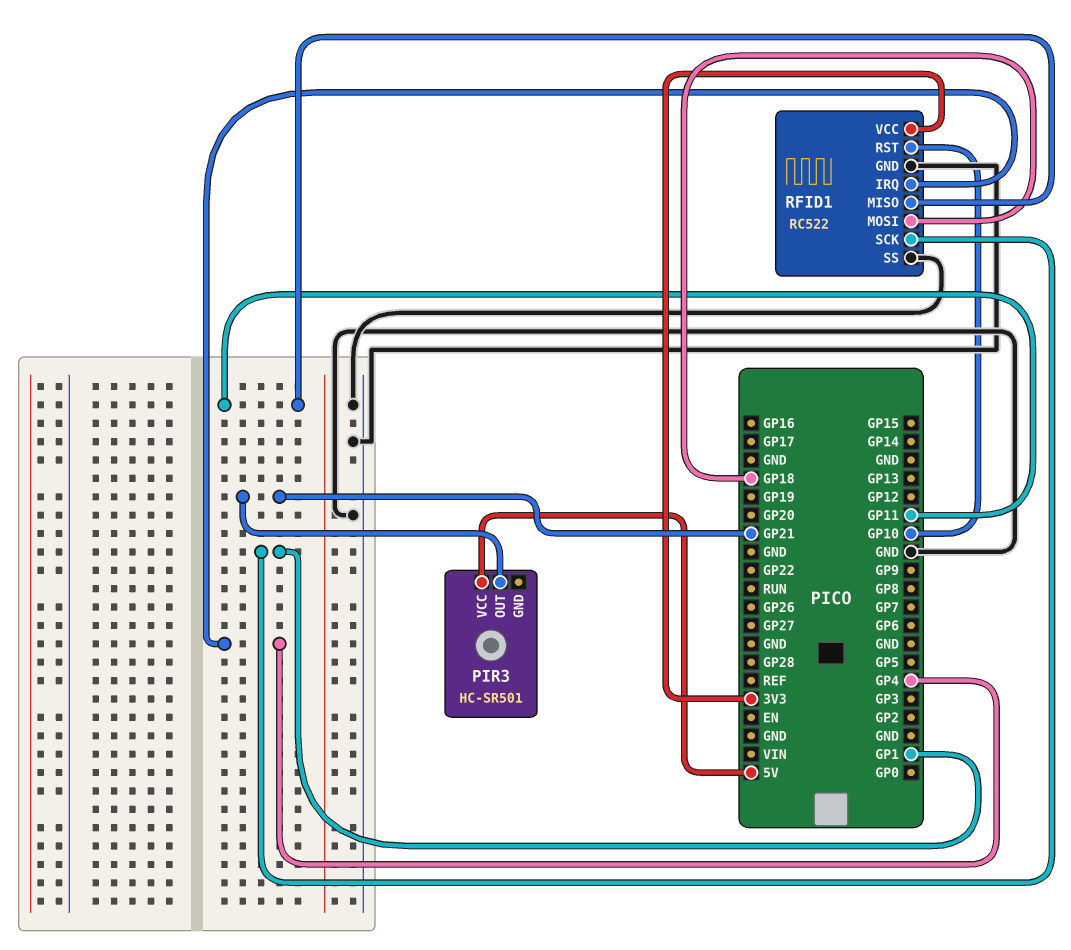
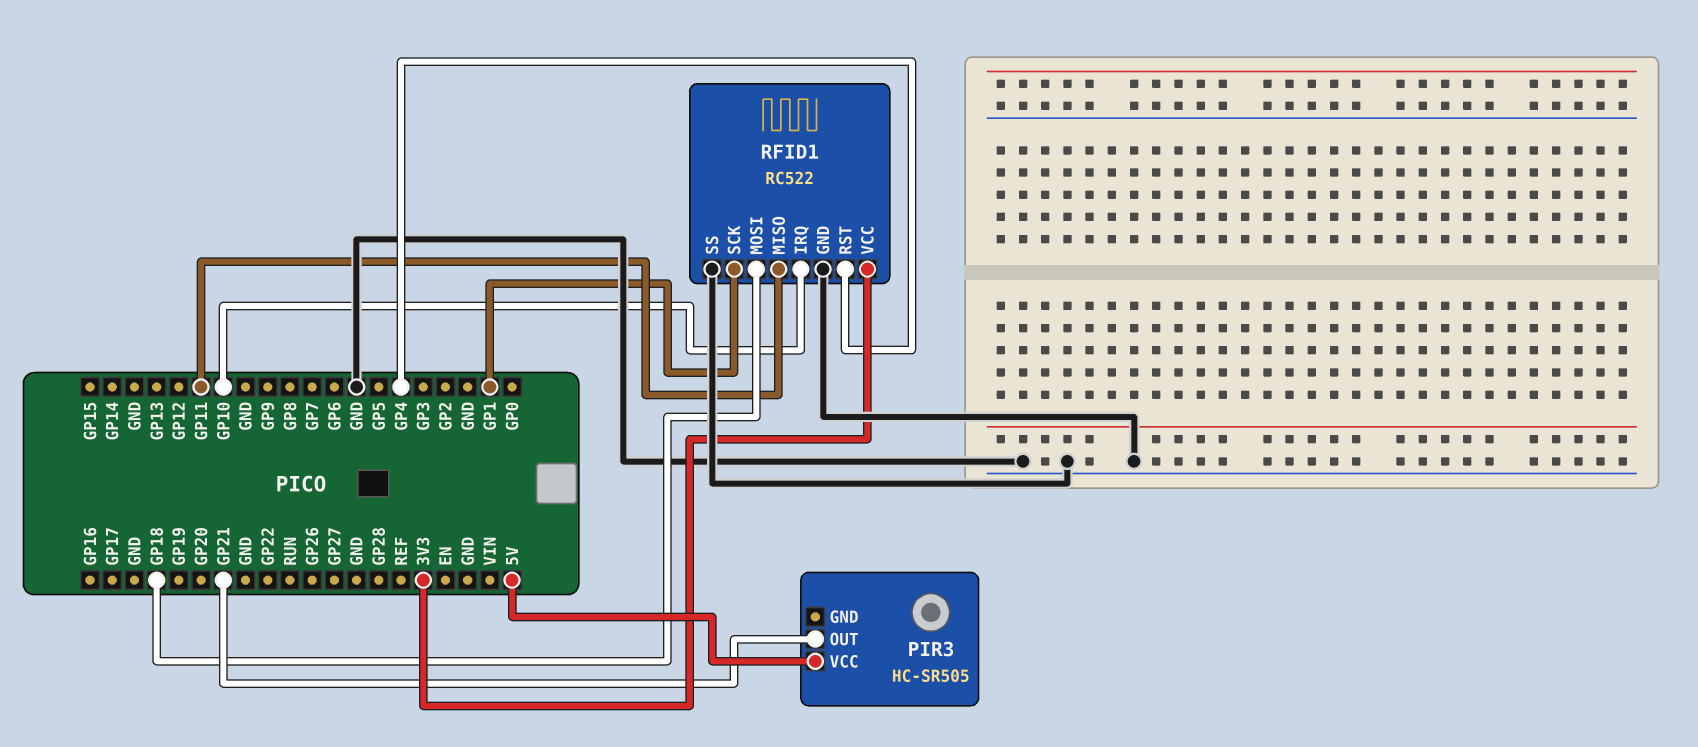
PIR3: HC-SR501 -> HC-SR505
RFID1 pin IRQ: GP4 -> GP10
RFID1 pin RST: GP10 -> GP4

